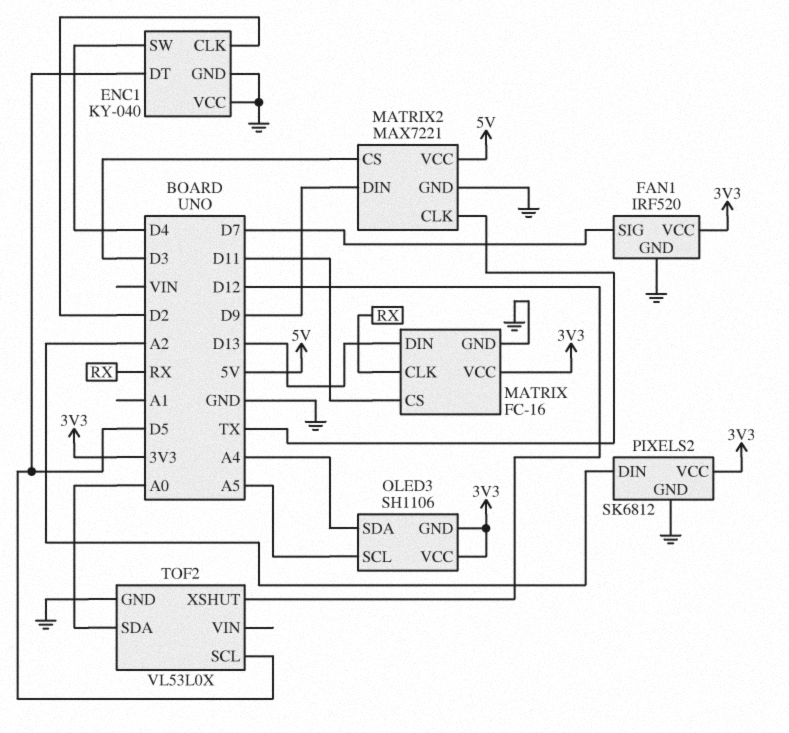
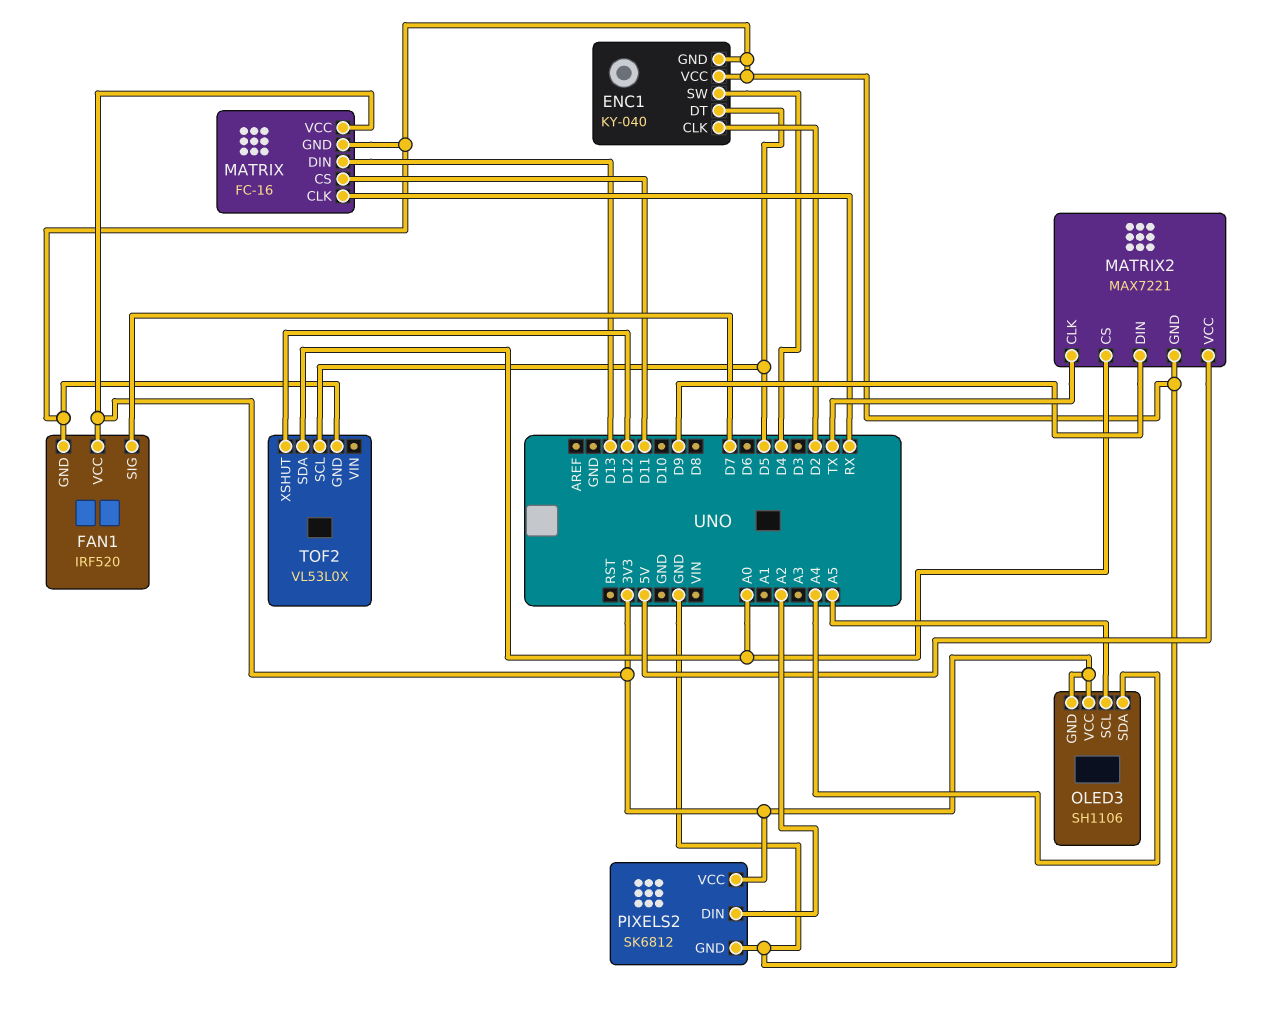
MATRIX2 pin CS: D3 -> A0

